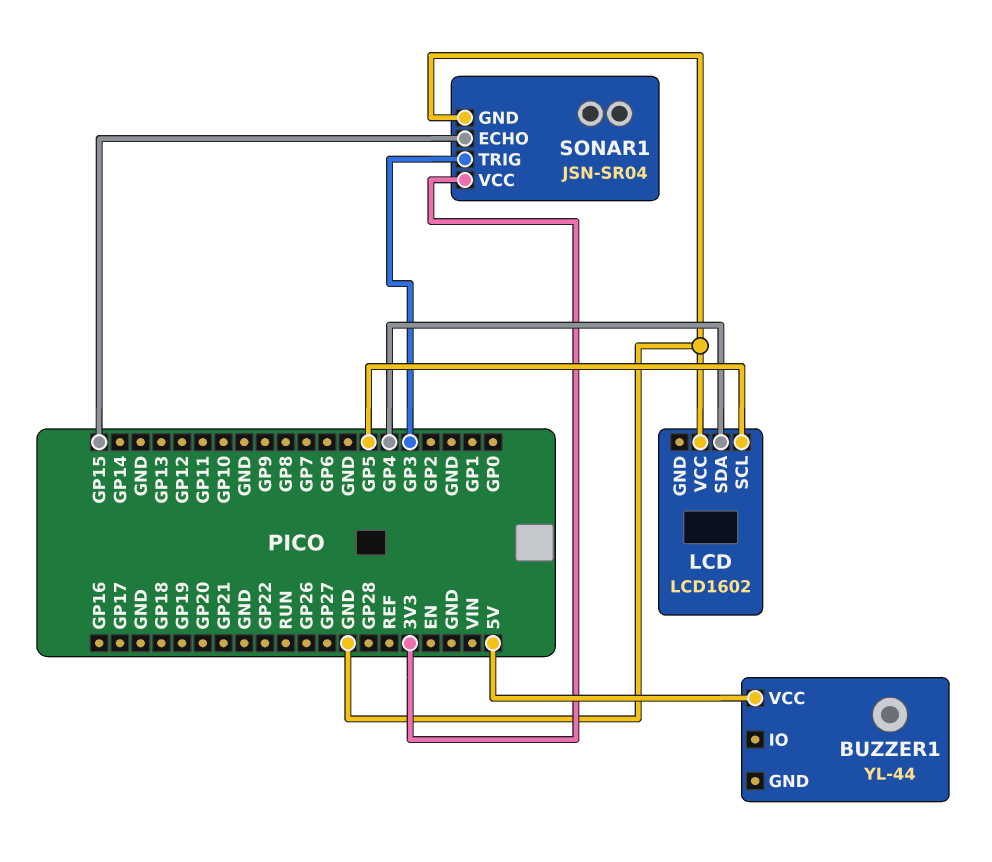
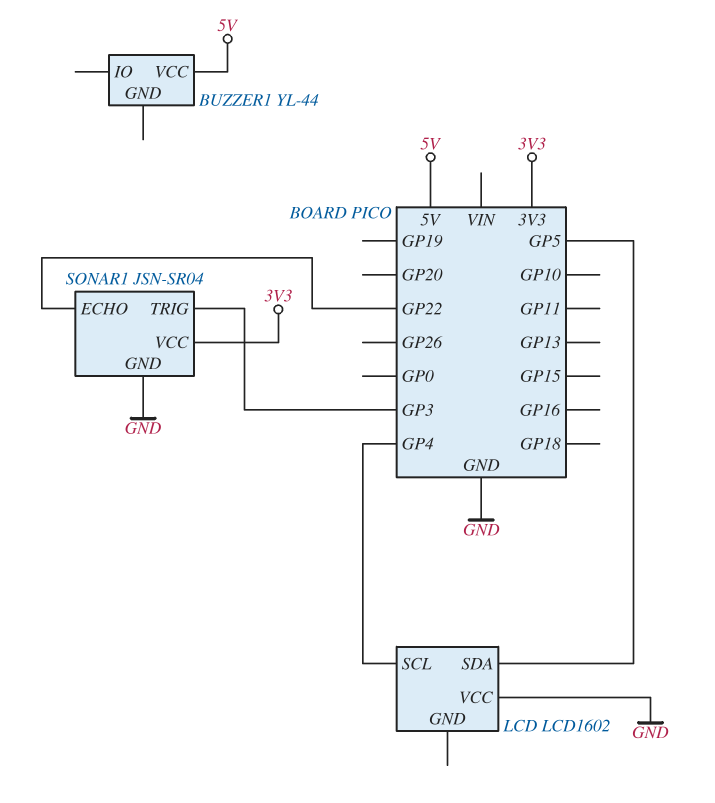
LCD pin SCL: GP5 -> GP4
LCD pin SDA: GP4 -> GP5
SONAR1 pin ECHO: GP15 -> GP22

